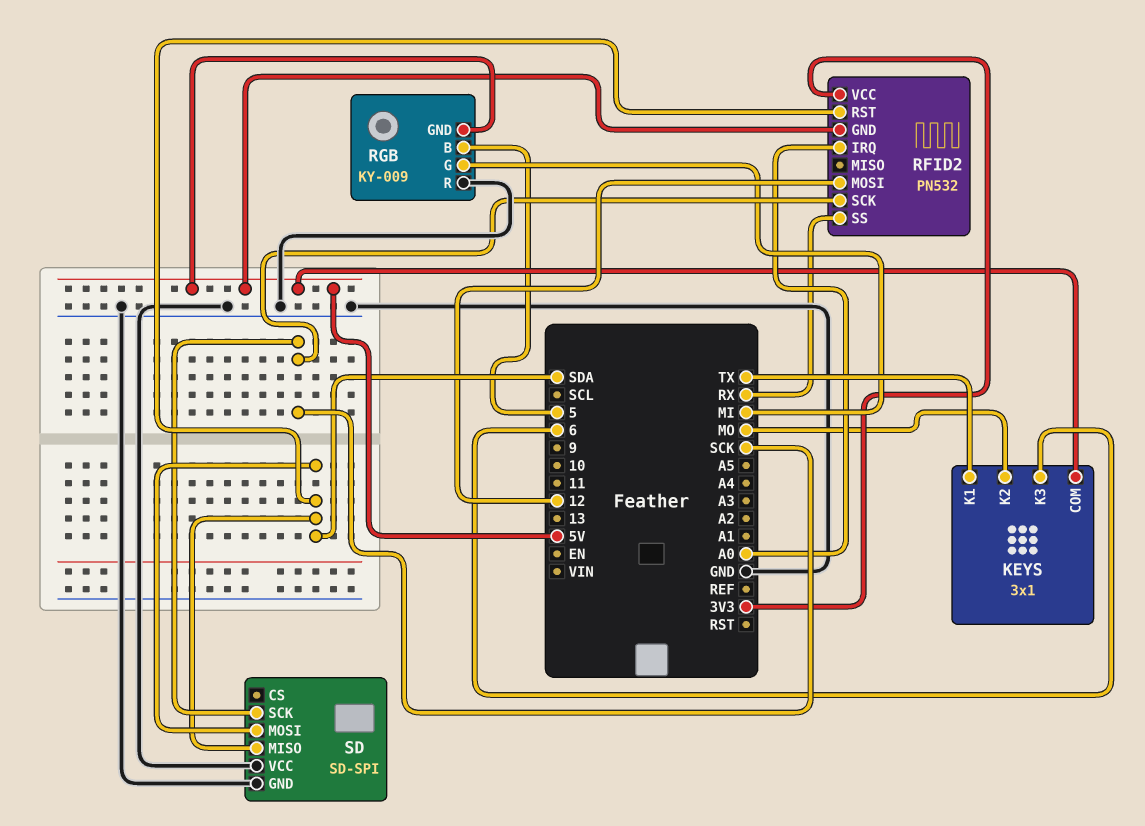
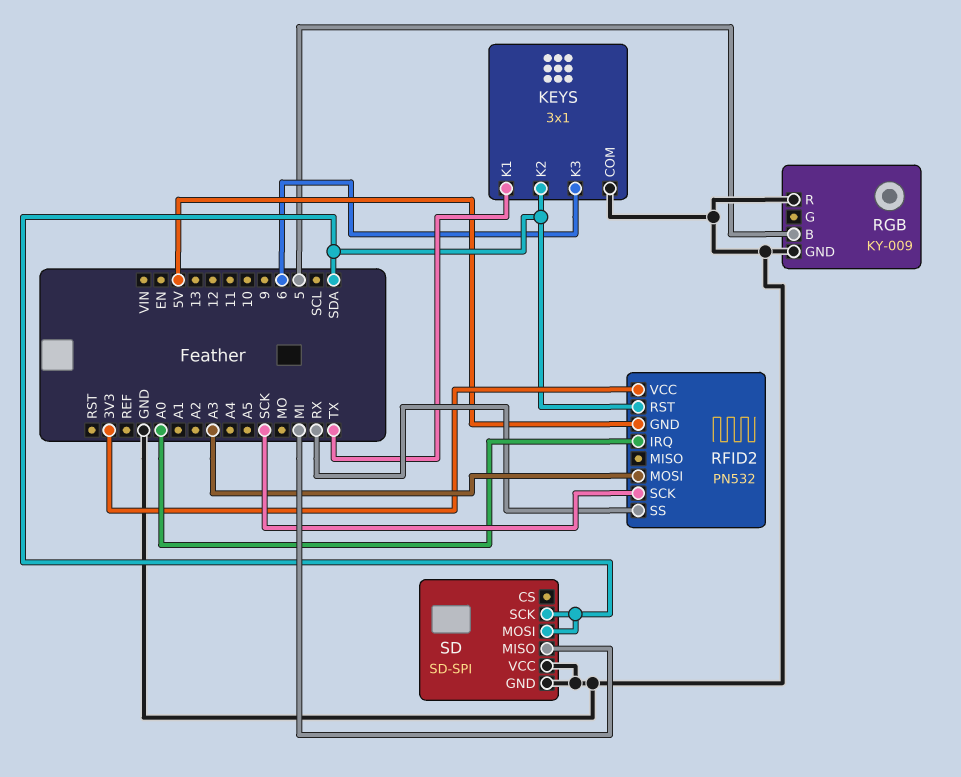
KEYS pin COM: 5V -> GND
KEYS pin K2: MO -> SDA
RFID2 pin MOSI: 12 -> A3
RGB pin G: MI -> none
RGB pin GND: 5V -> GND
SD pin MISO: SDA -> MI
SD pin SCK: SCK -> SDA

